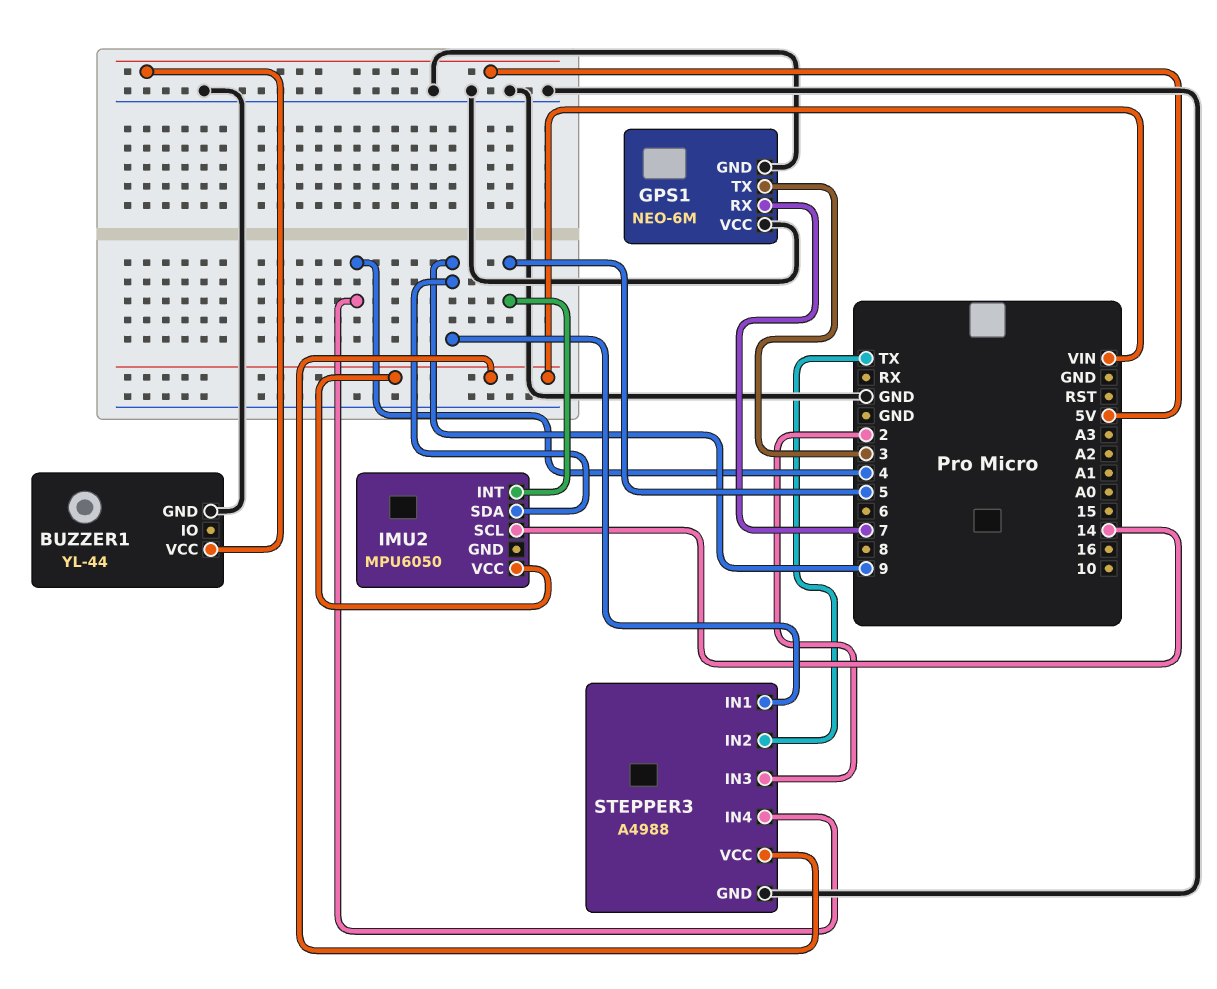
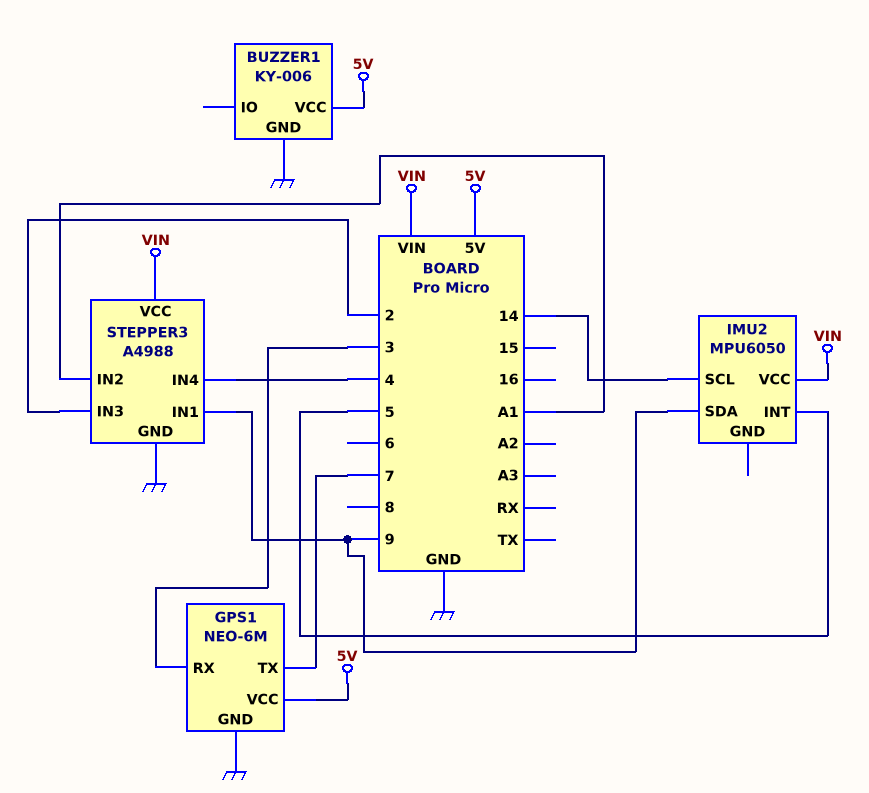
BUZZER1: YL-44 -> KY-006
GPS1 pin RX: 7 -> 3
GPS1 pin TX: 3 -> 7
GPS1 pin VCC: GND -> 5V
STEPPER3 pin IN2: TX -> A1

